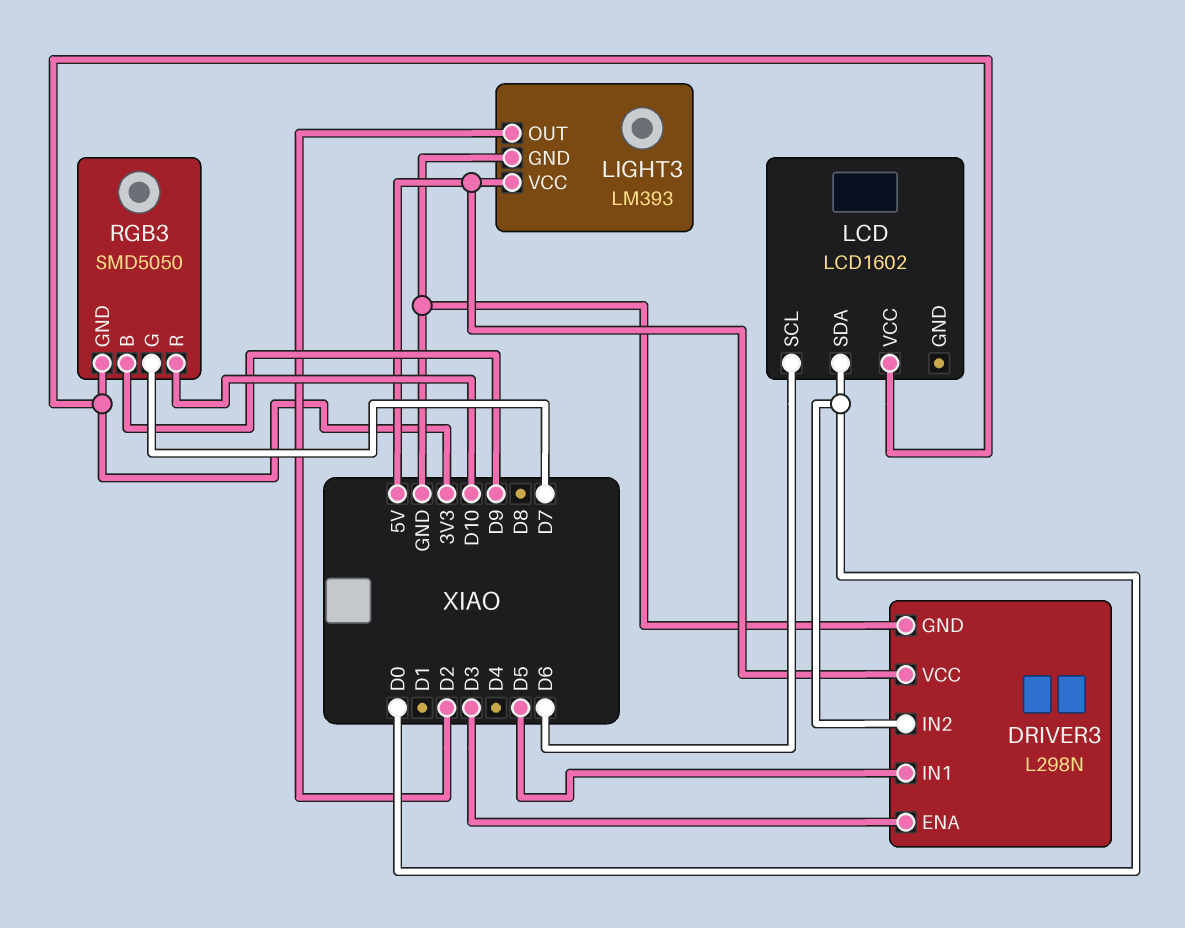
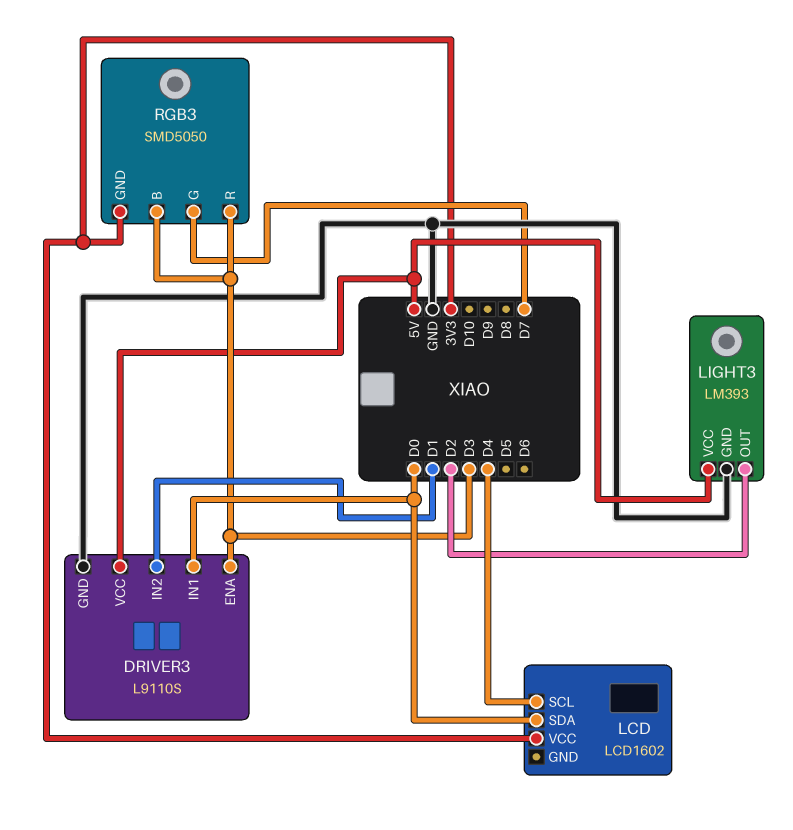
DRIVER3: L298N -> L9110S
DRIVER3 pin IN1: D5 -> D0
DRIVER3 pin IN2: D0 -> D1
LCD pin SCL: D6 -> D4
RGB3 pin B: D9 -> D3
RGB3 pin R: D10 -> D3

